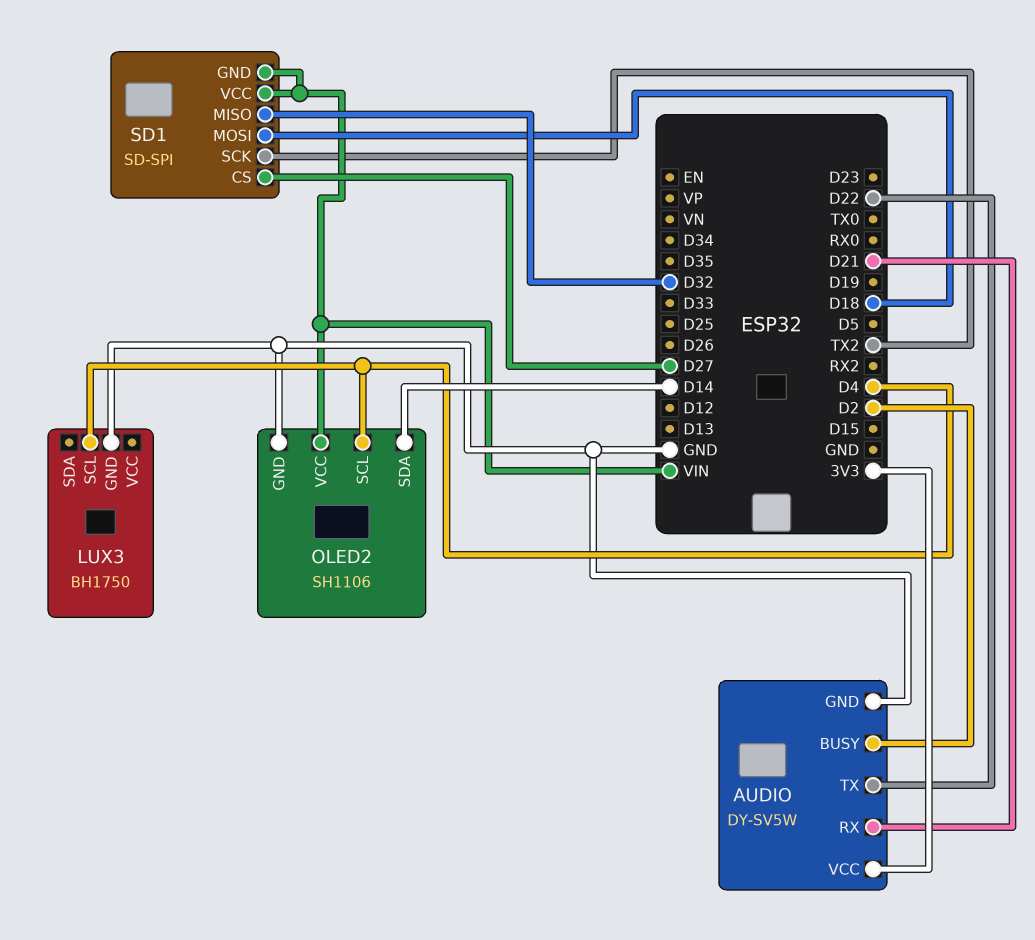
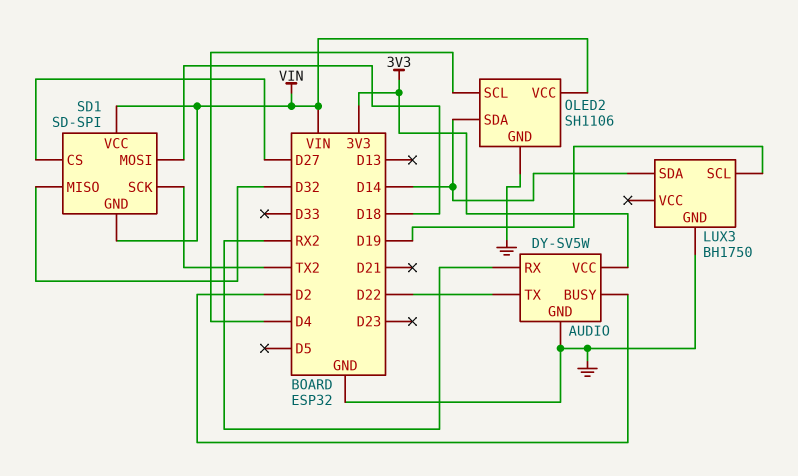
AUDIO pin RX: D21 -> RX2
LUX3 pin SCL: D4 -> D19
LUX3 pin SDA: none -> D14

